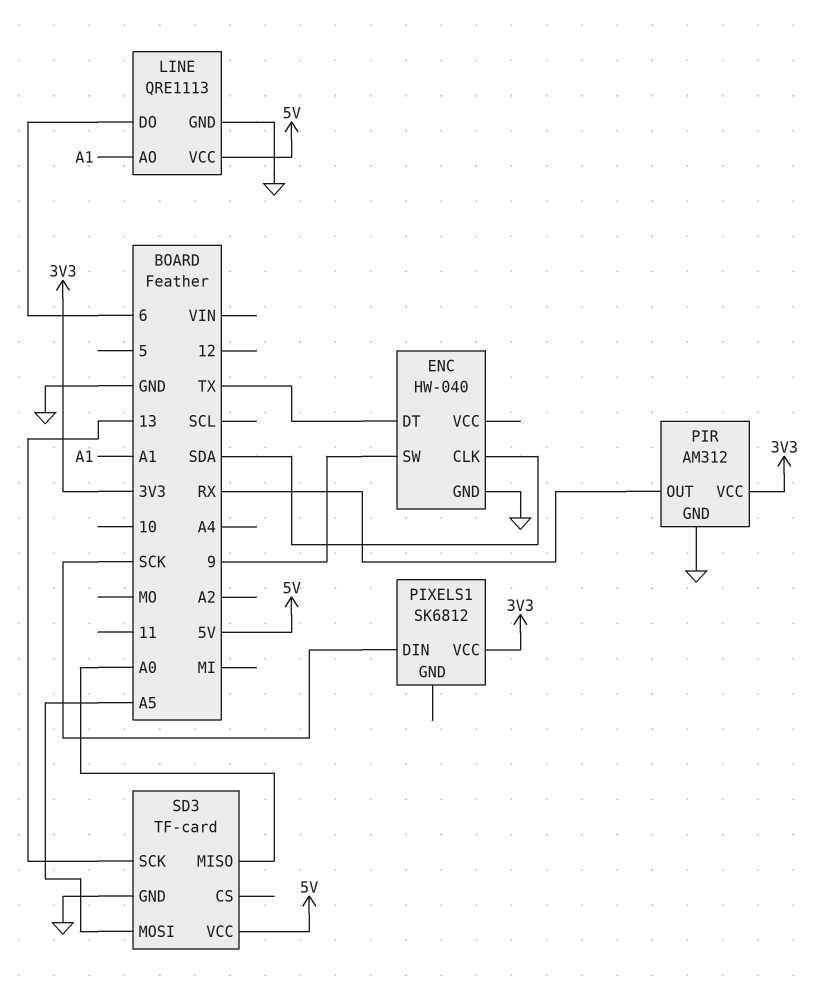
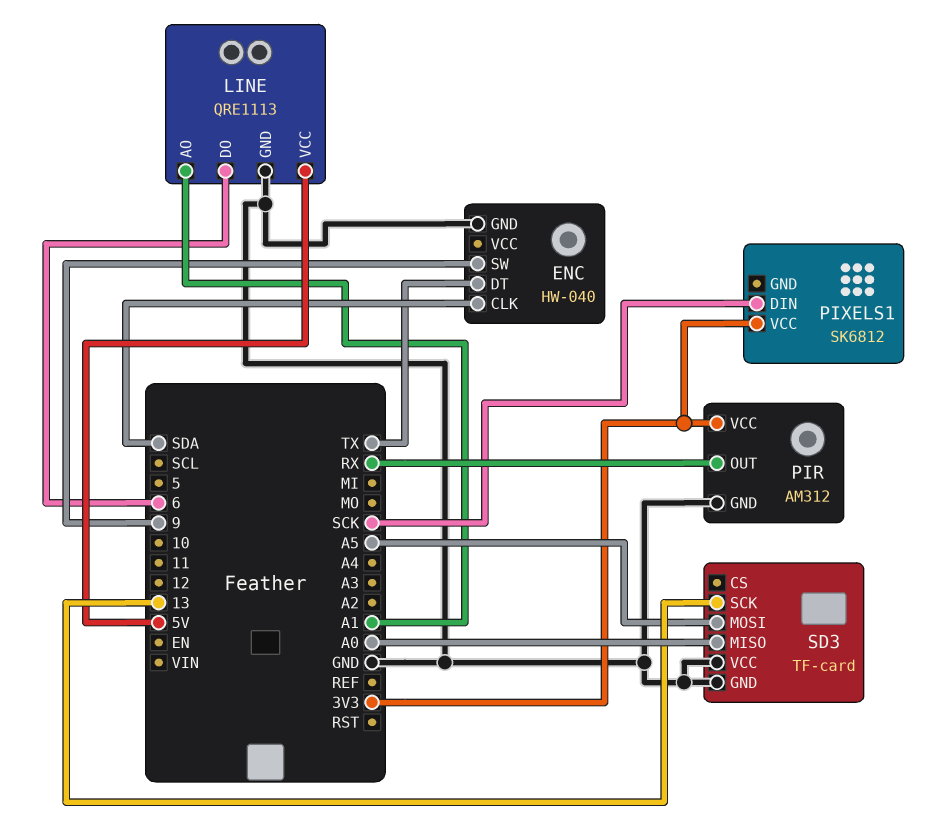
SD3 pin VCC: 5V -> GND

